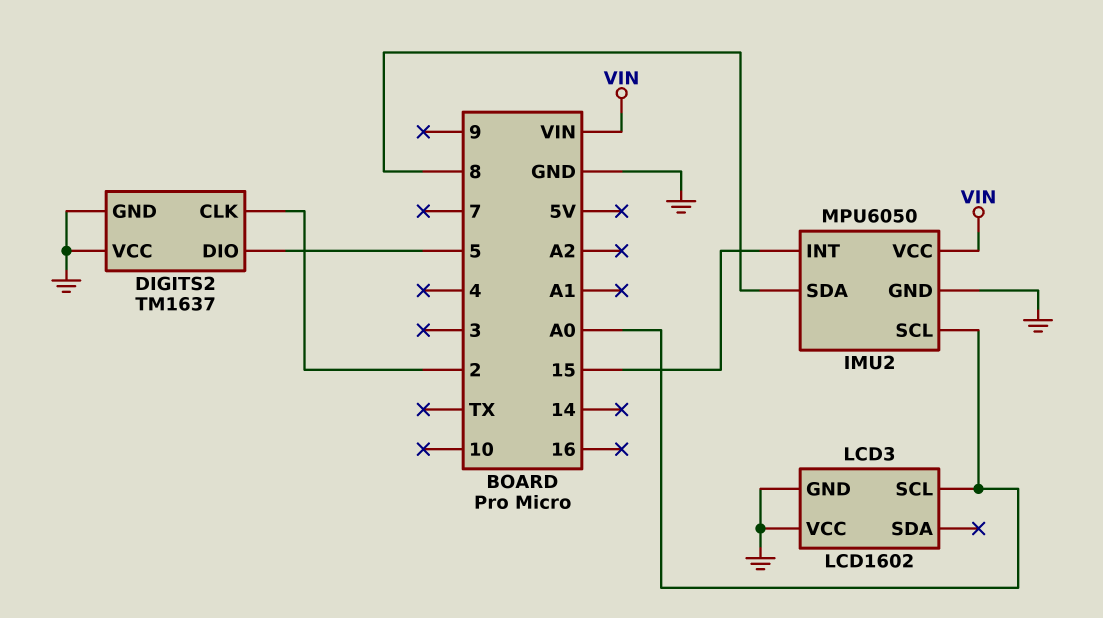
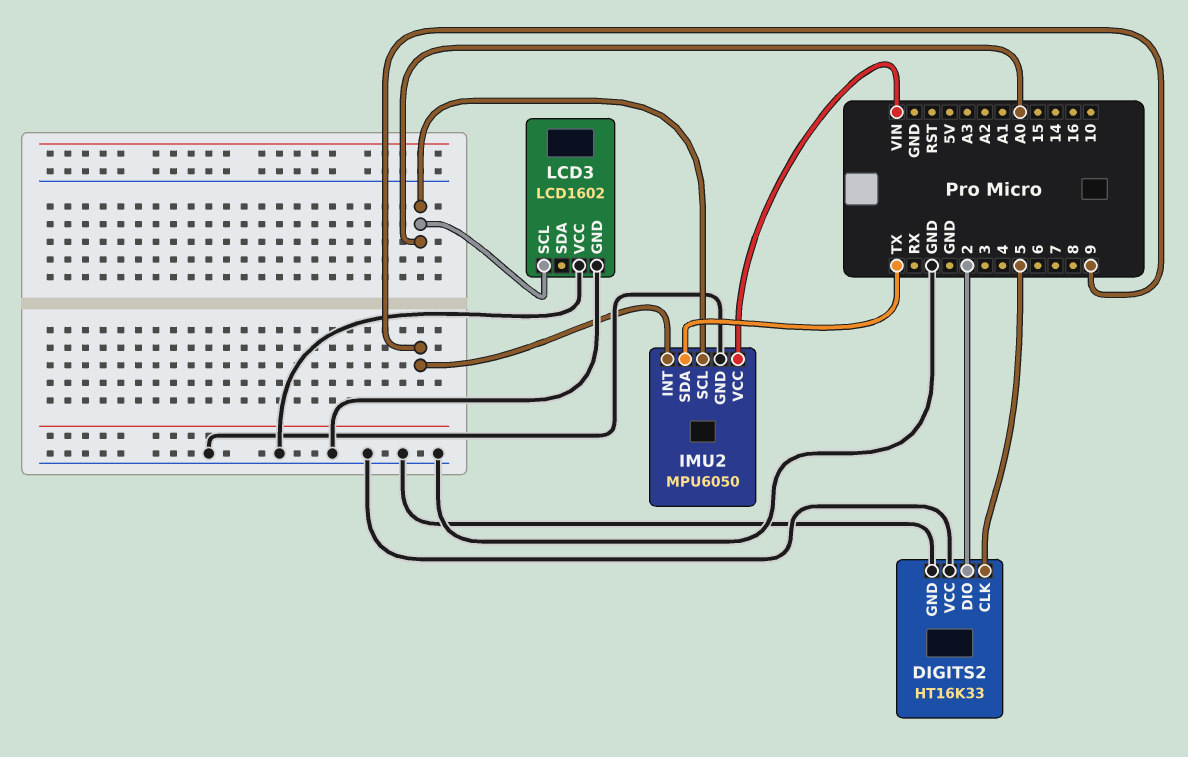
DIGITS2: TM1637 -> HT16K33
DIGITS2 pin CLK: 2 -> 5
DIGITS2 pin DIO: 5 -> 2
IMU2 pin INT: 15 -> 9
IMU2 pin SDA: 8 -> TX

